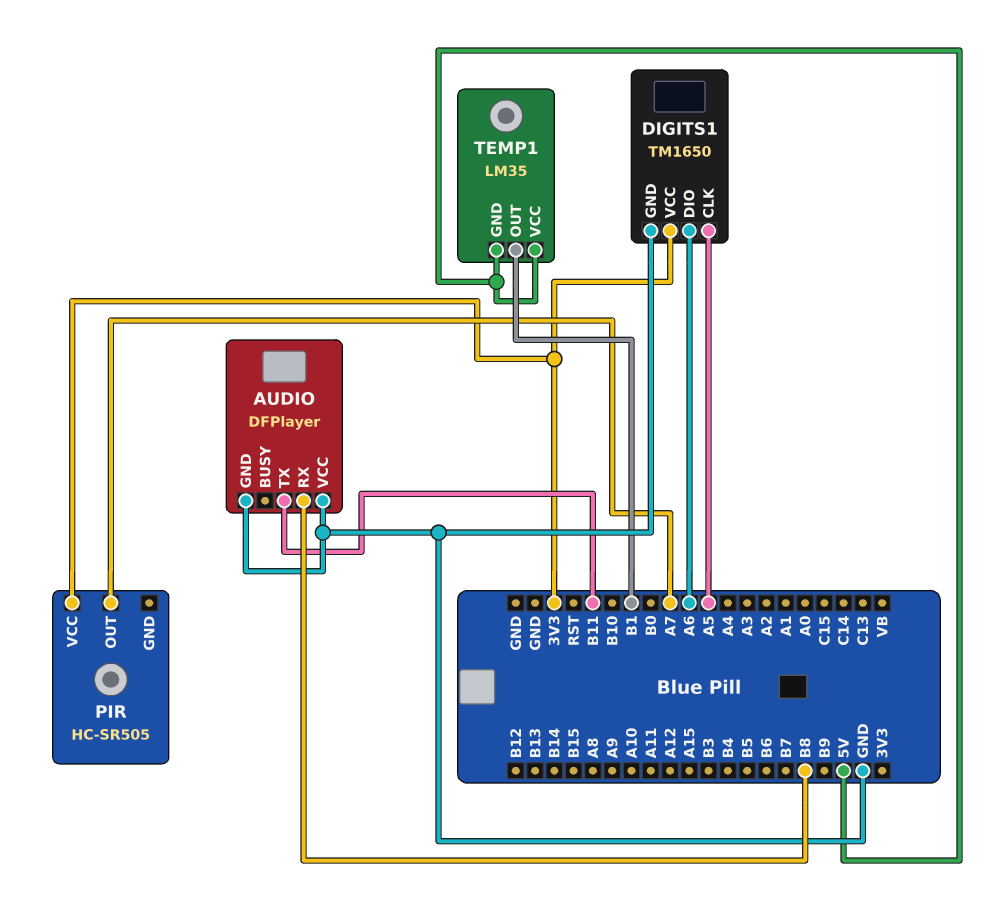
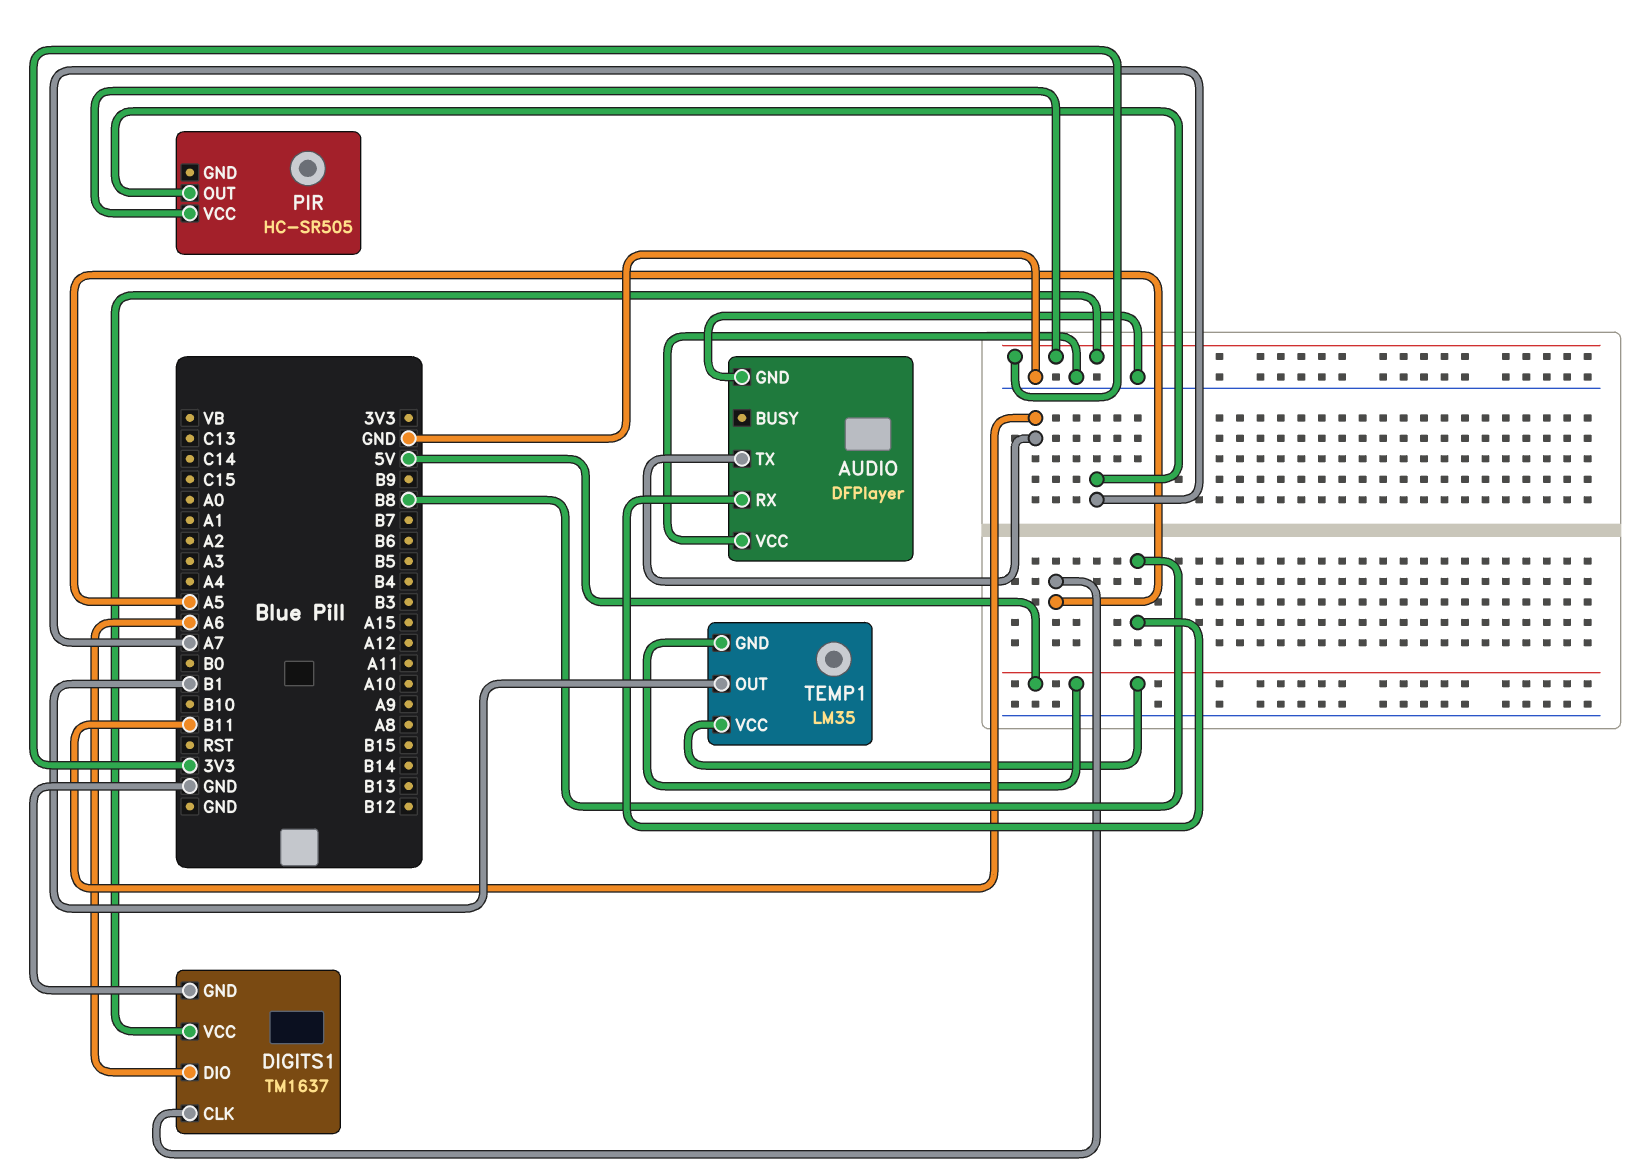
DIGITS1: TM1650 -> TM1637

